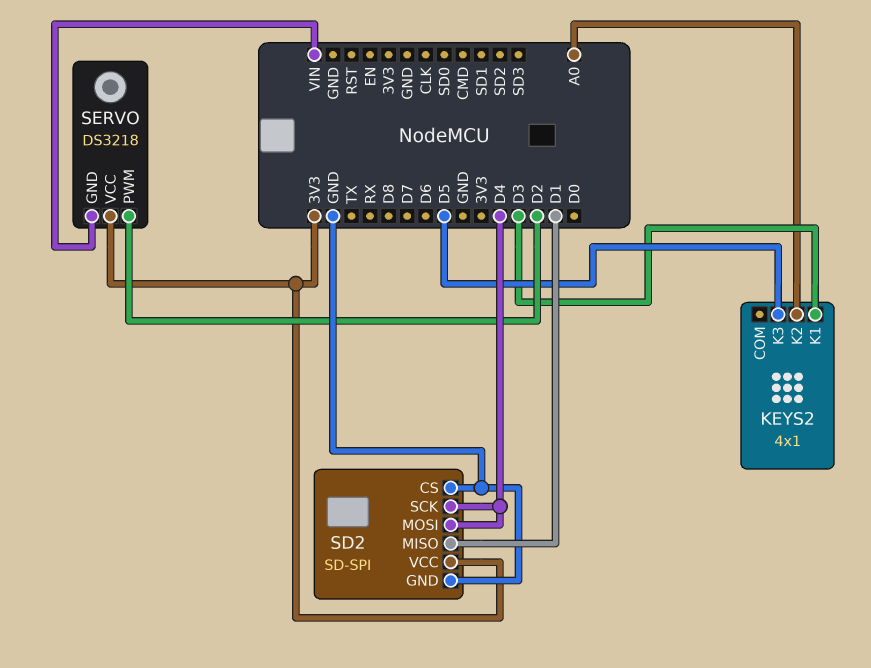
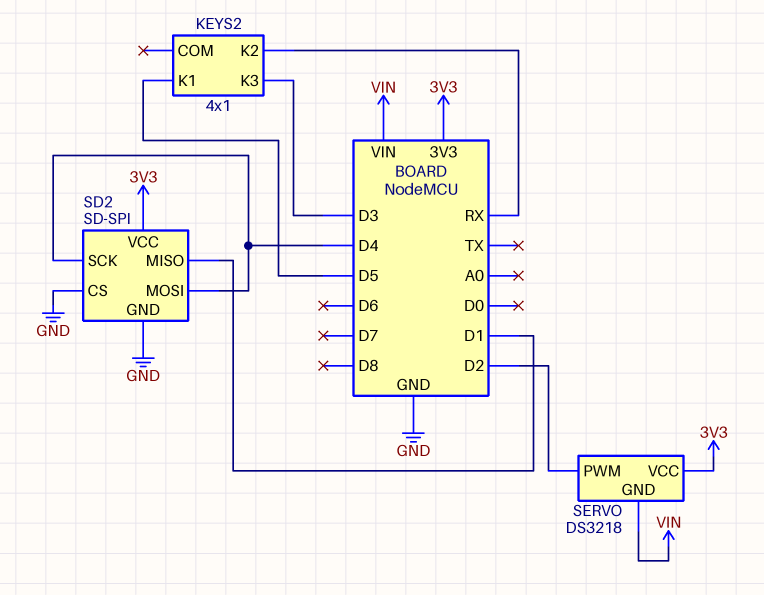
KEYS2 pin K1: D3 -> D5
KEYS2 pin K2: A0 -> RX
KEYS2 pin K3: D5 -> D3

